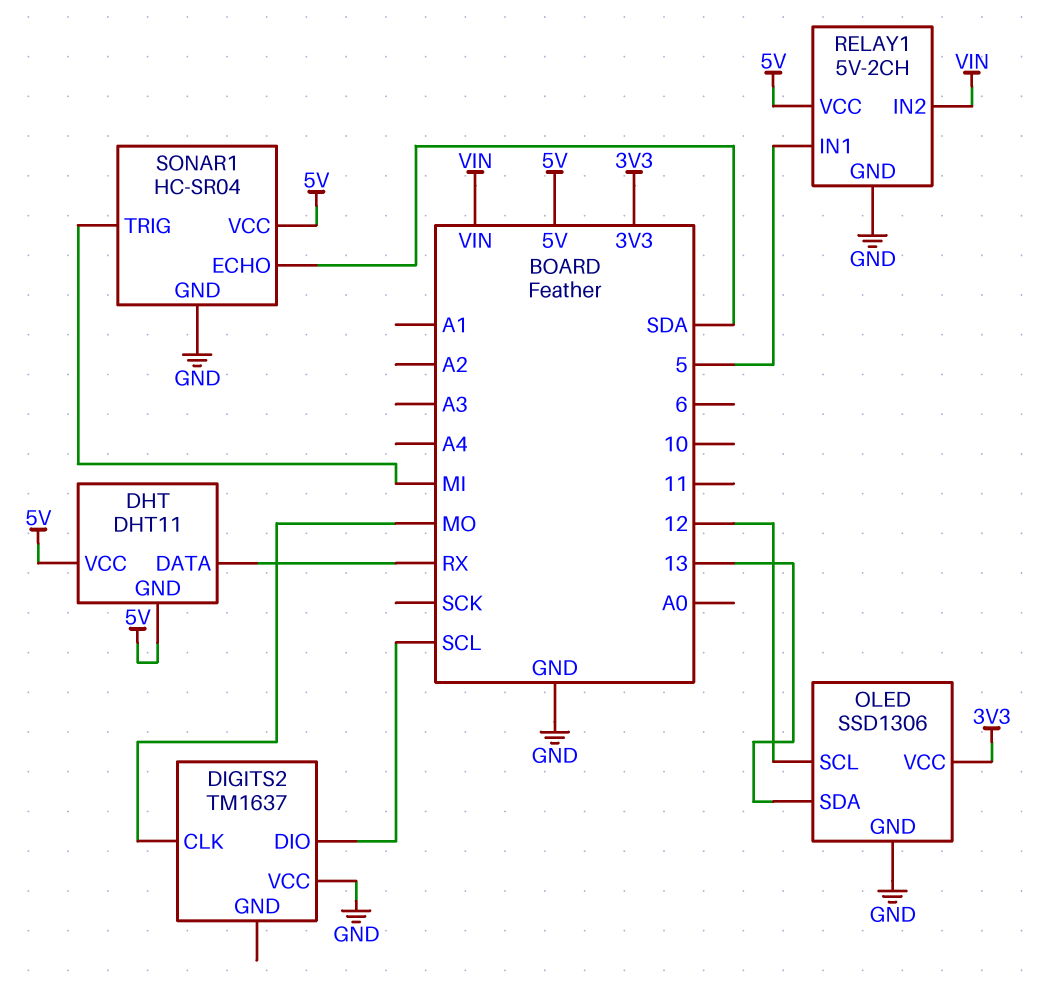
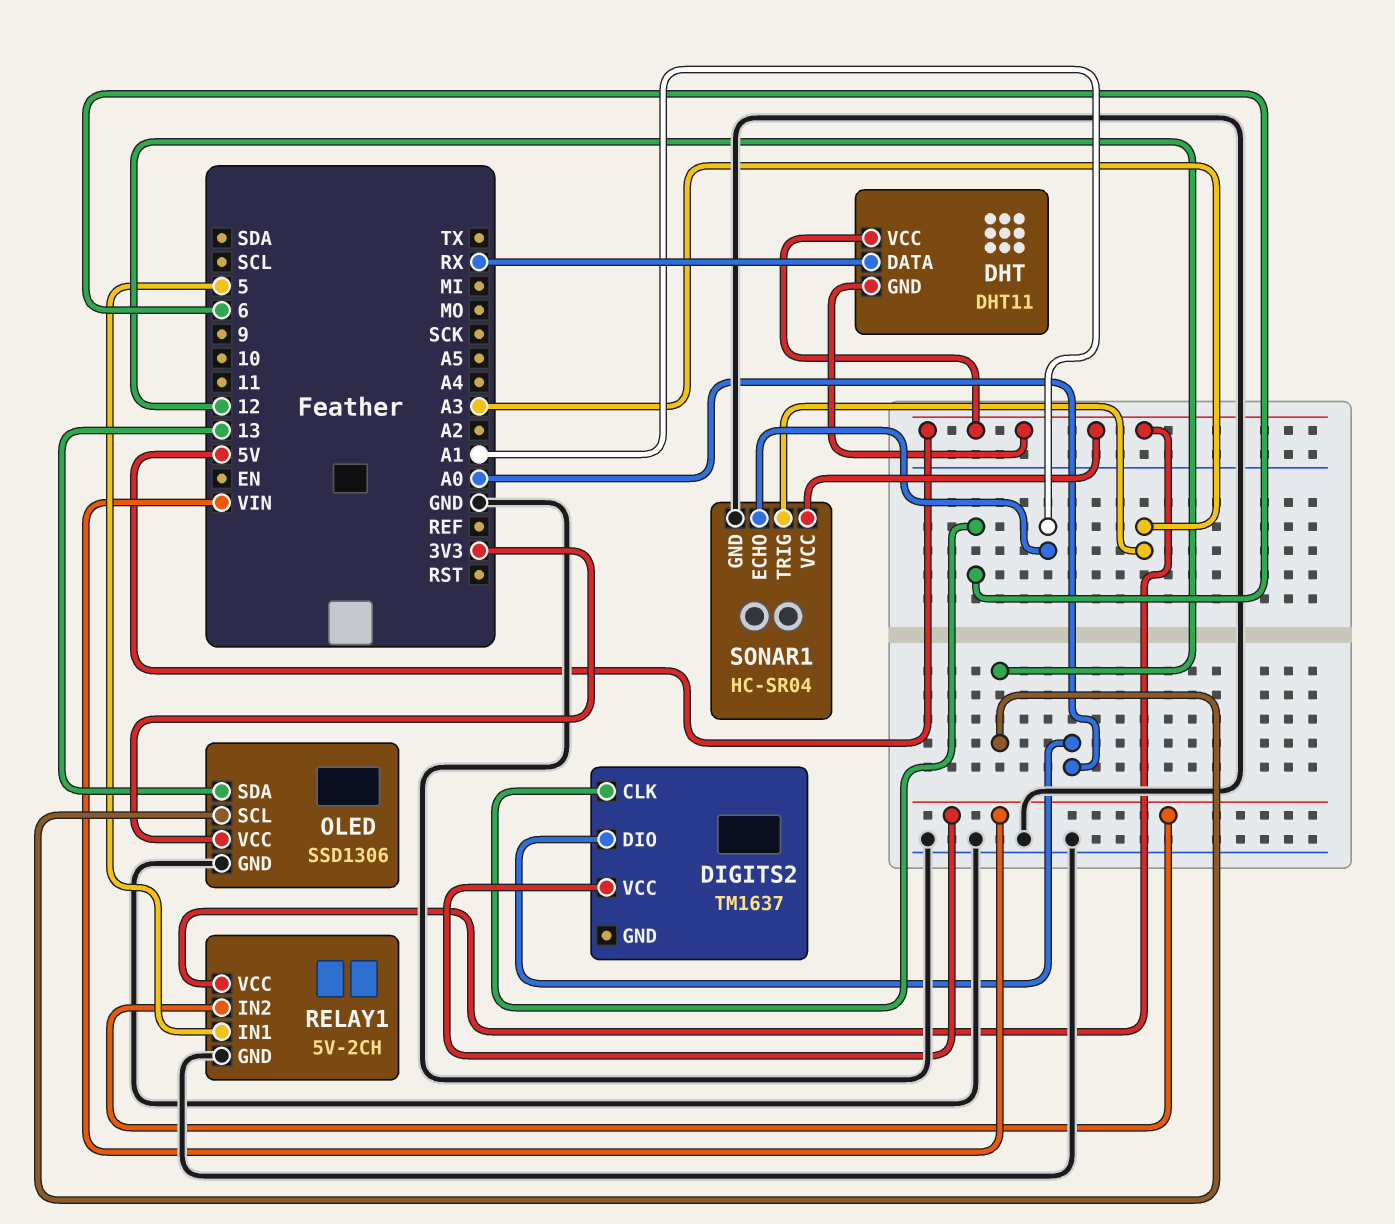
DIGITS2 pin CLK: MO -> 6
DIGITS2 pin DIO: SCL -> A0
DIGITS2 pin VCC: GND -> VIN
SONAR1 pin ECHO: SDA -> A1
SONAR1 pin TRIG: MI -> A3

